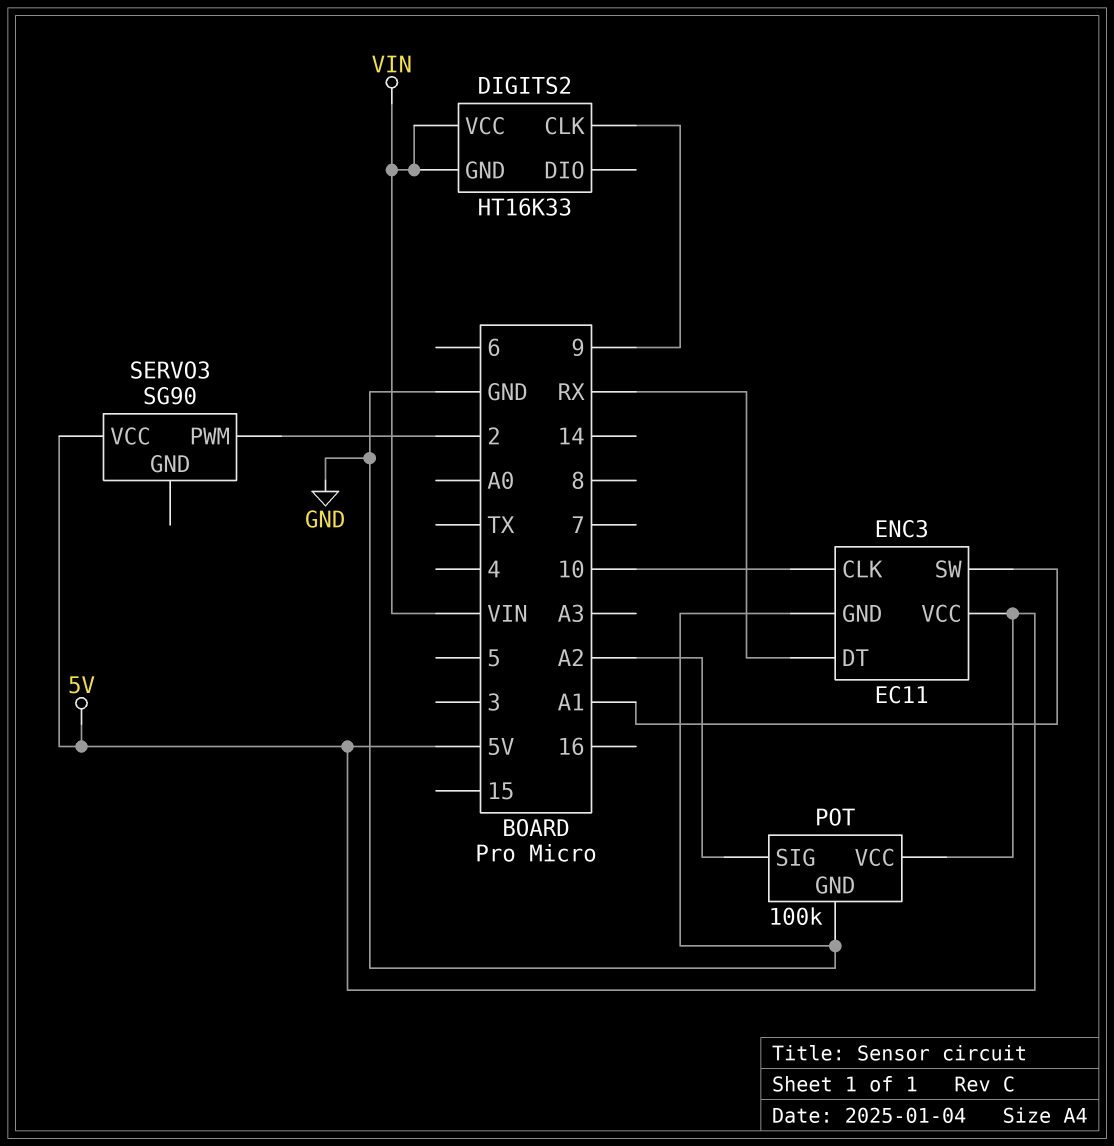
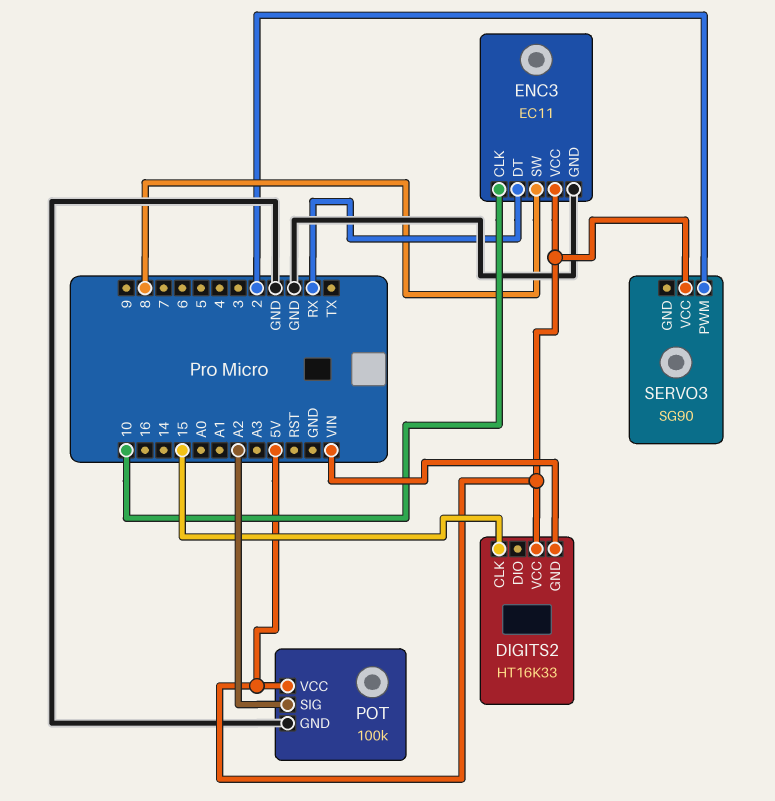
DIGITS2 pin CLK: 9 -> 15
DIGITS2 pin VCC: VIN -> 5V
ENC3 pin SW: A1 -> 8

